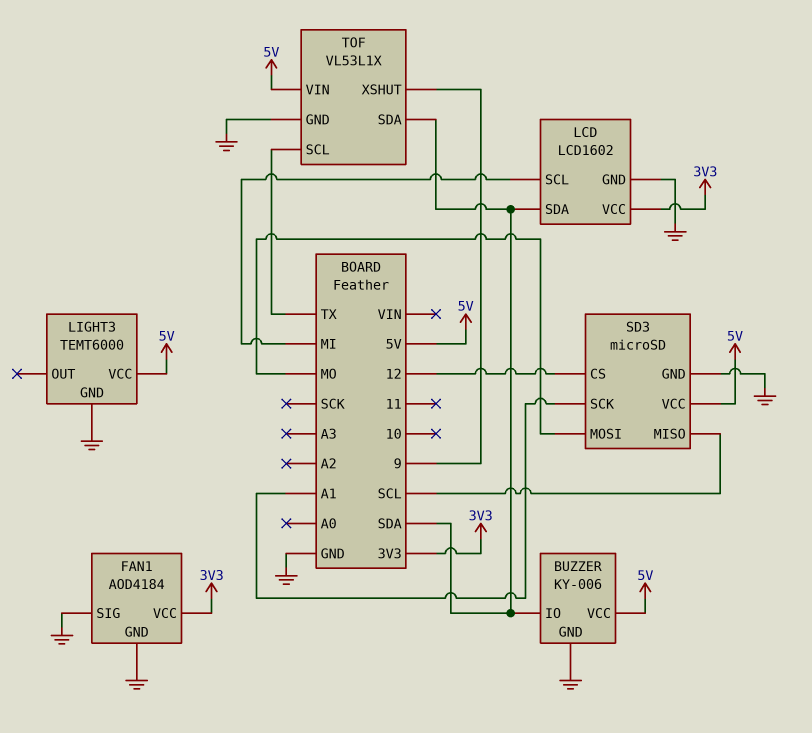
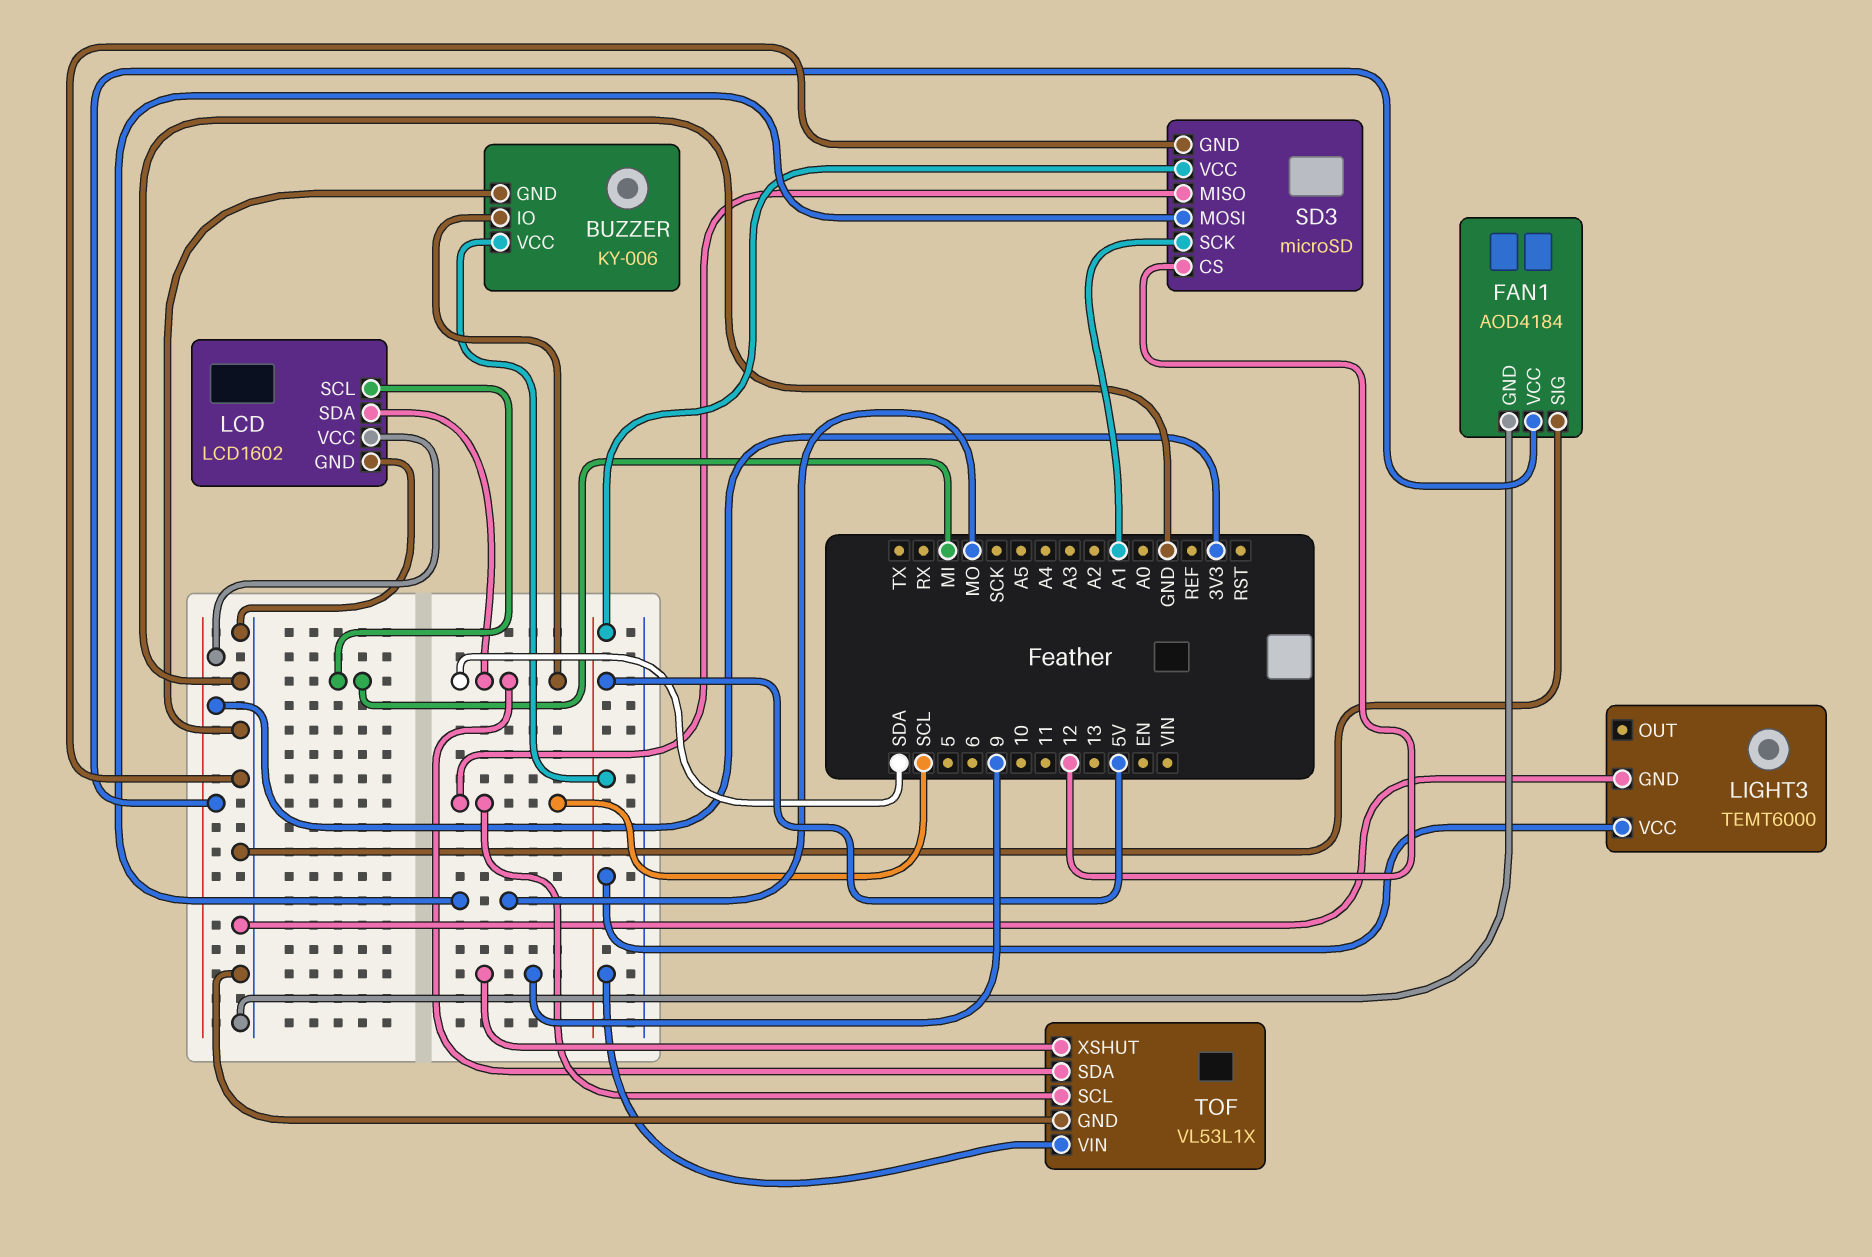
TOF pin SCL: TX -> SCL

